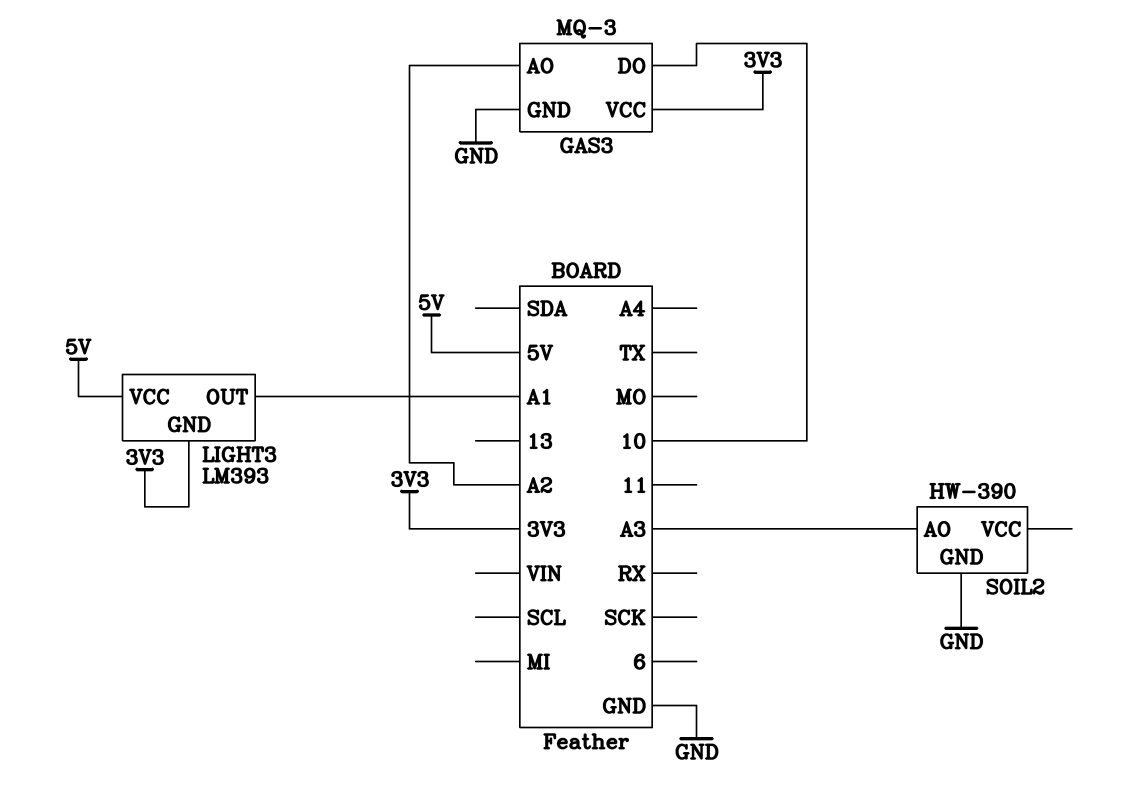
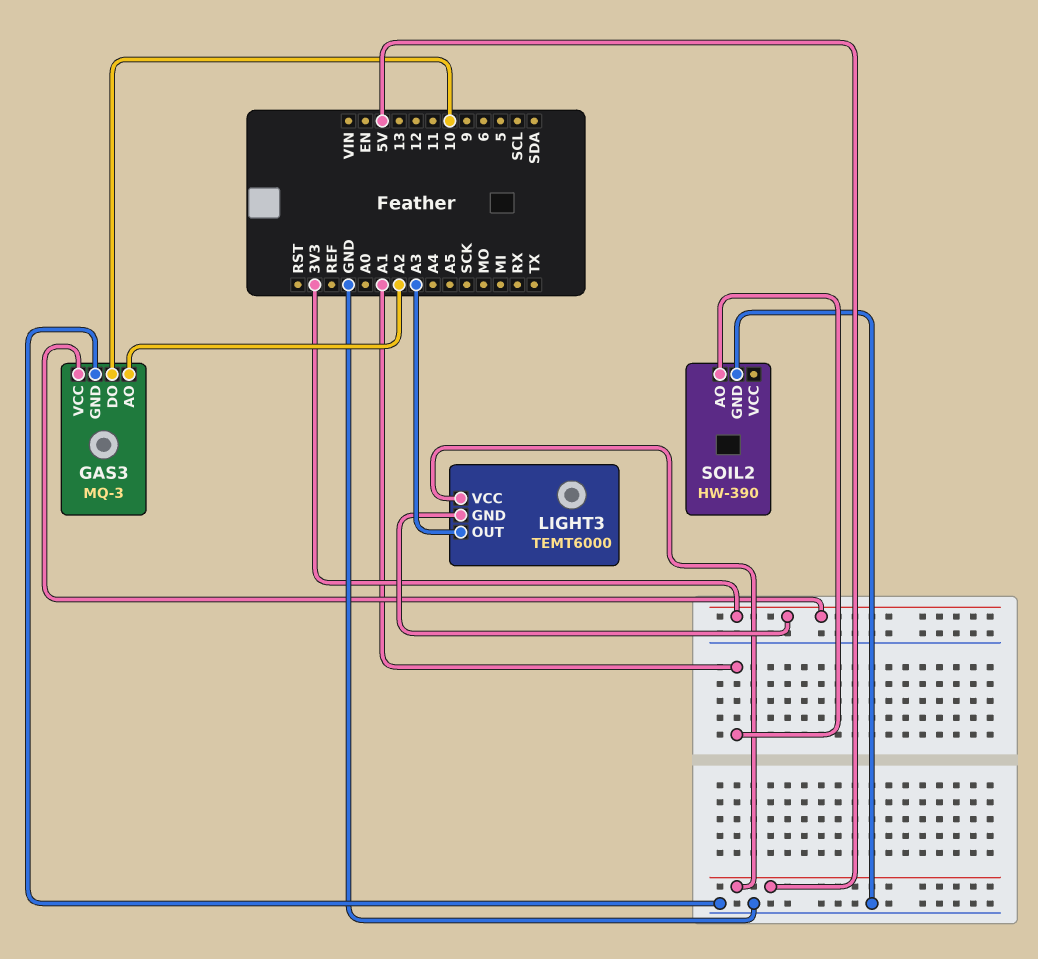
LIGHT3: LM393 -> TEMT6000
LIGHT3 pin OUT: A1 -> A3
SOIL2 pin AO: A3 -> A1

